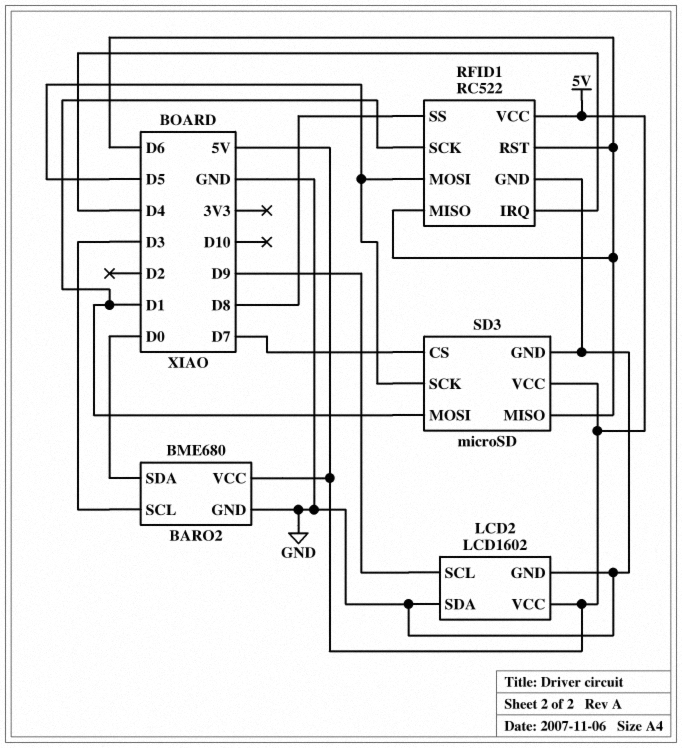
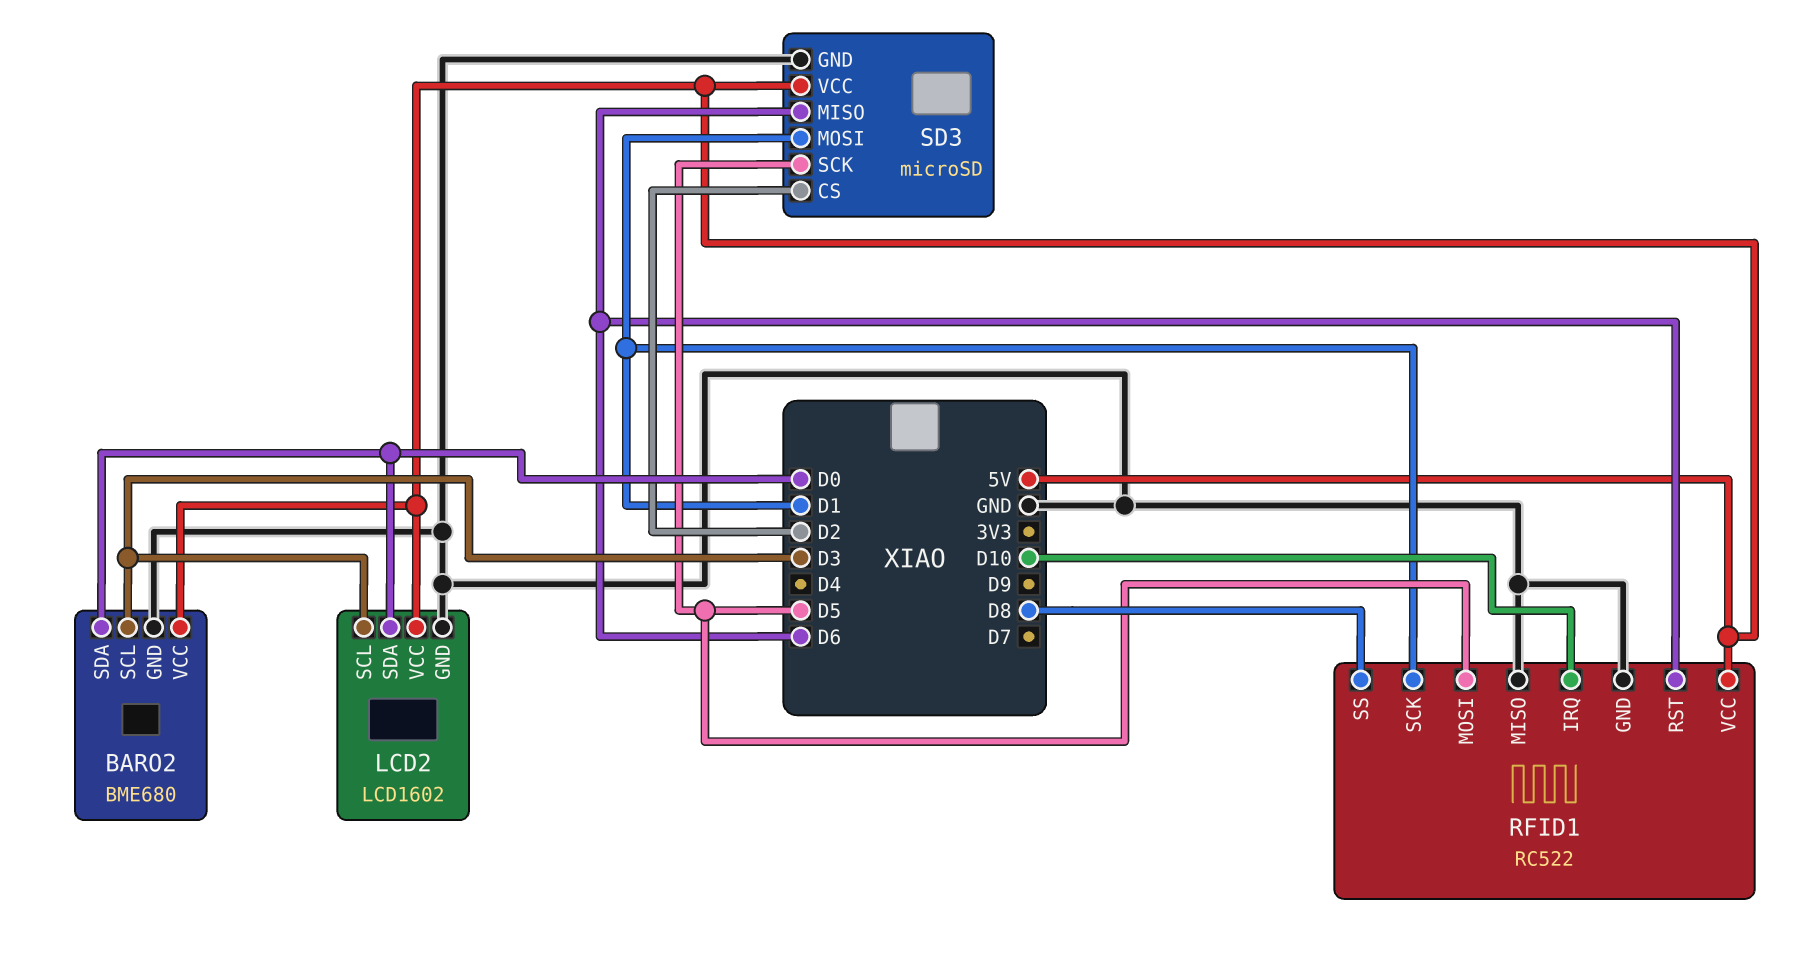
LCD2 pin SCL: D9 -> D3
LCD2 pin SDA: GND -> D0
RFID1 pin IRQ: D4 -> D10
RFID1 pin MISO: D6 -> GND
SD3 pin CS: D7 -> D2

